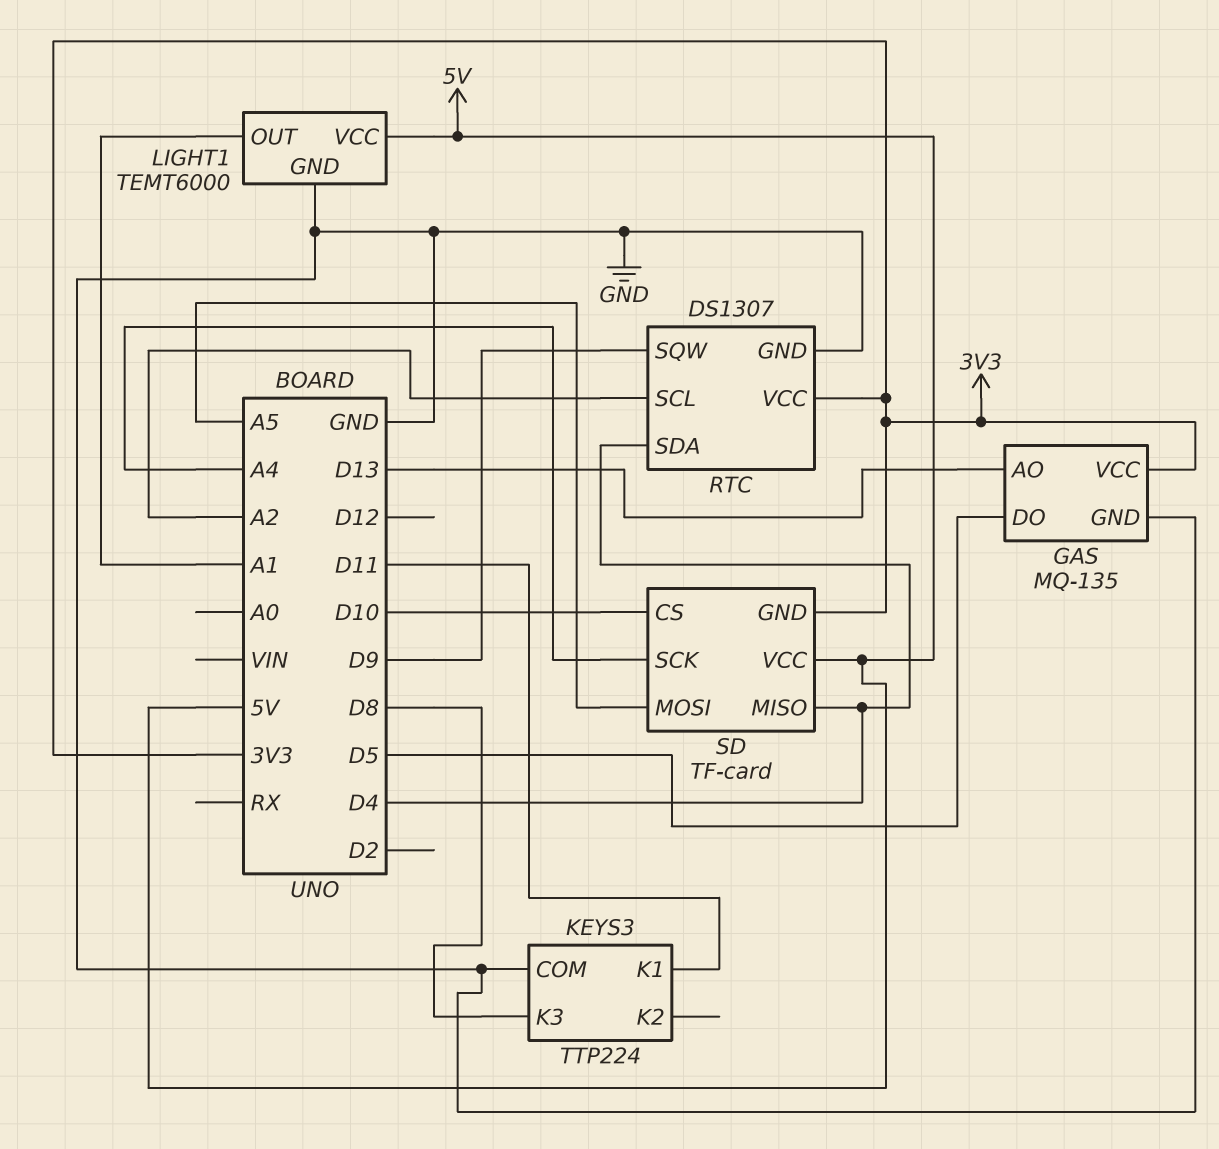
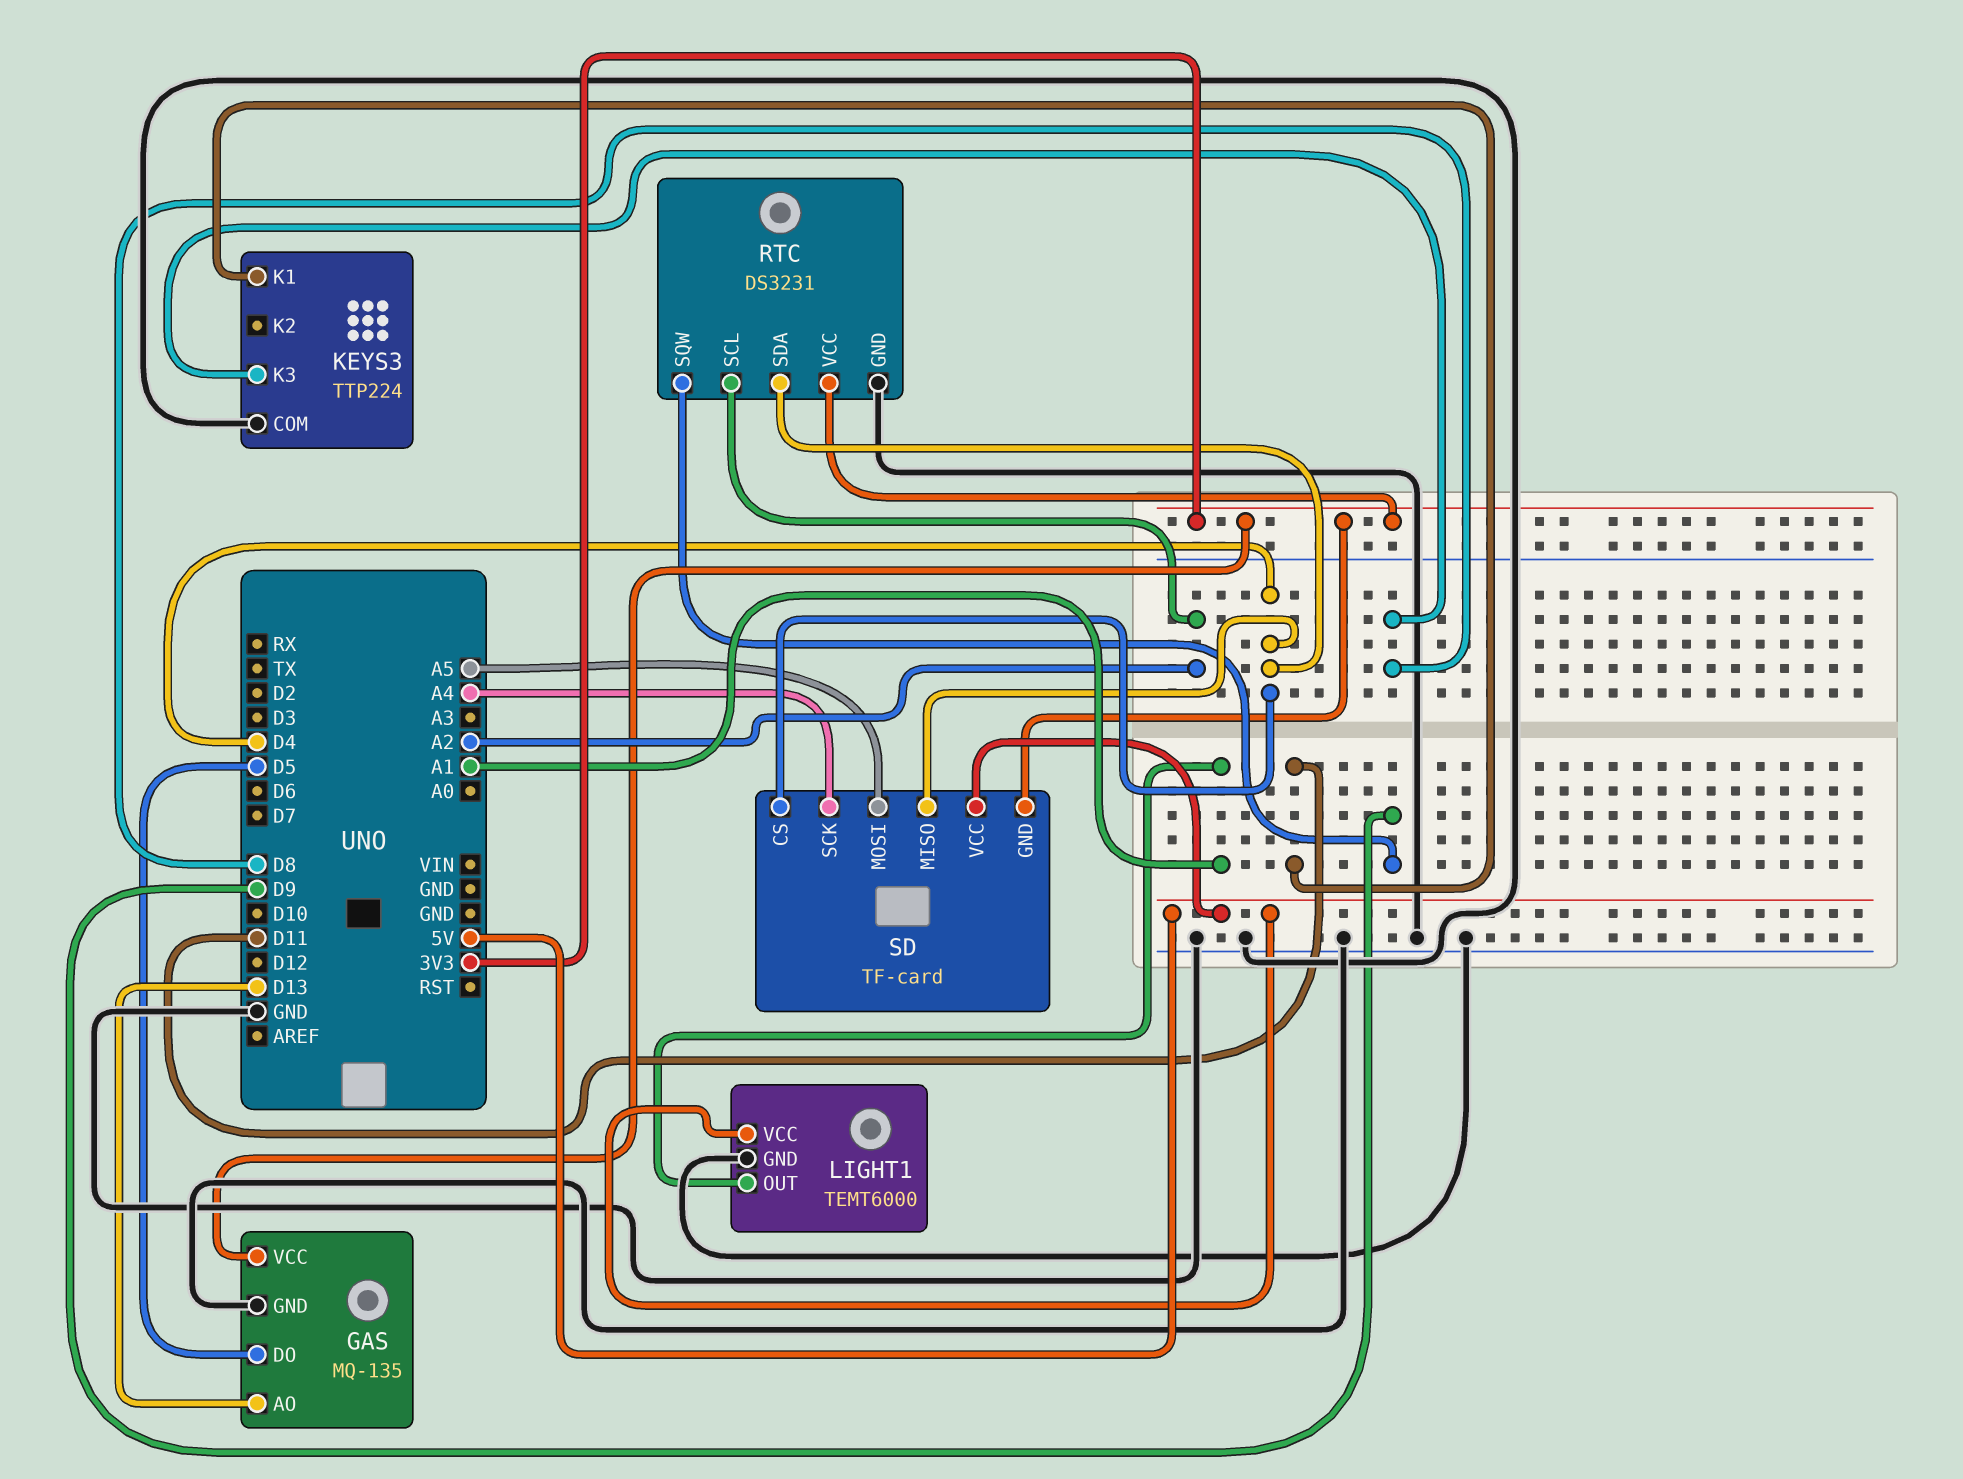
RTC: DS1307 -> DS3231
SD pin CS: D10 -> D4

